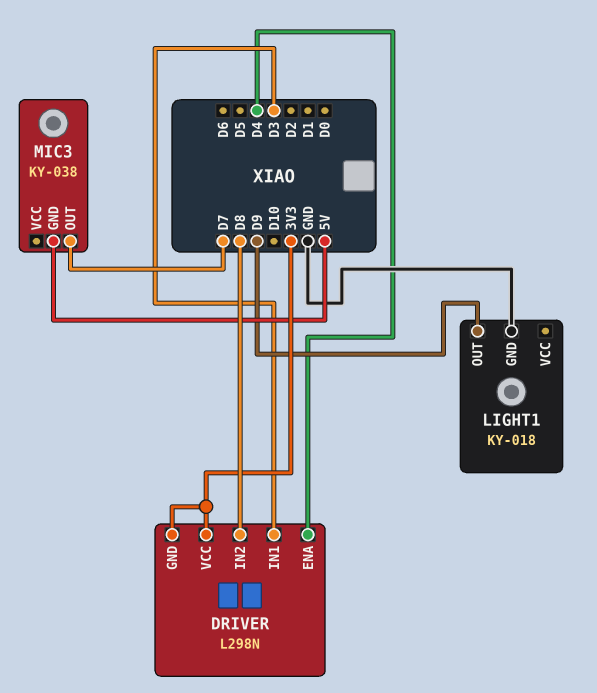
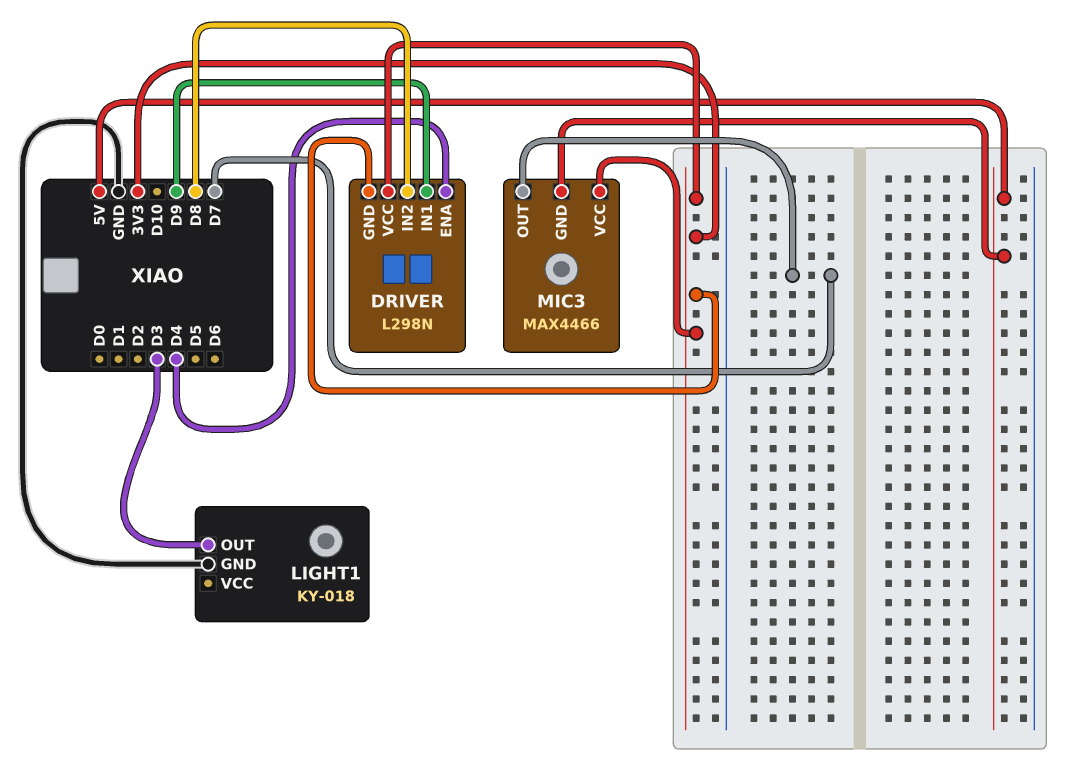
DRIVER pin IN1: D3 -> D9
LIGHT1 pin OUT: D9 -> D3
MIC3: KY-038 -> MAX4466
MIC3 pin VCC: none -> 3V3

